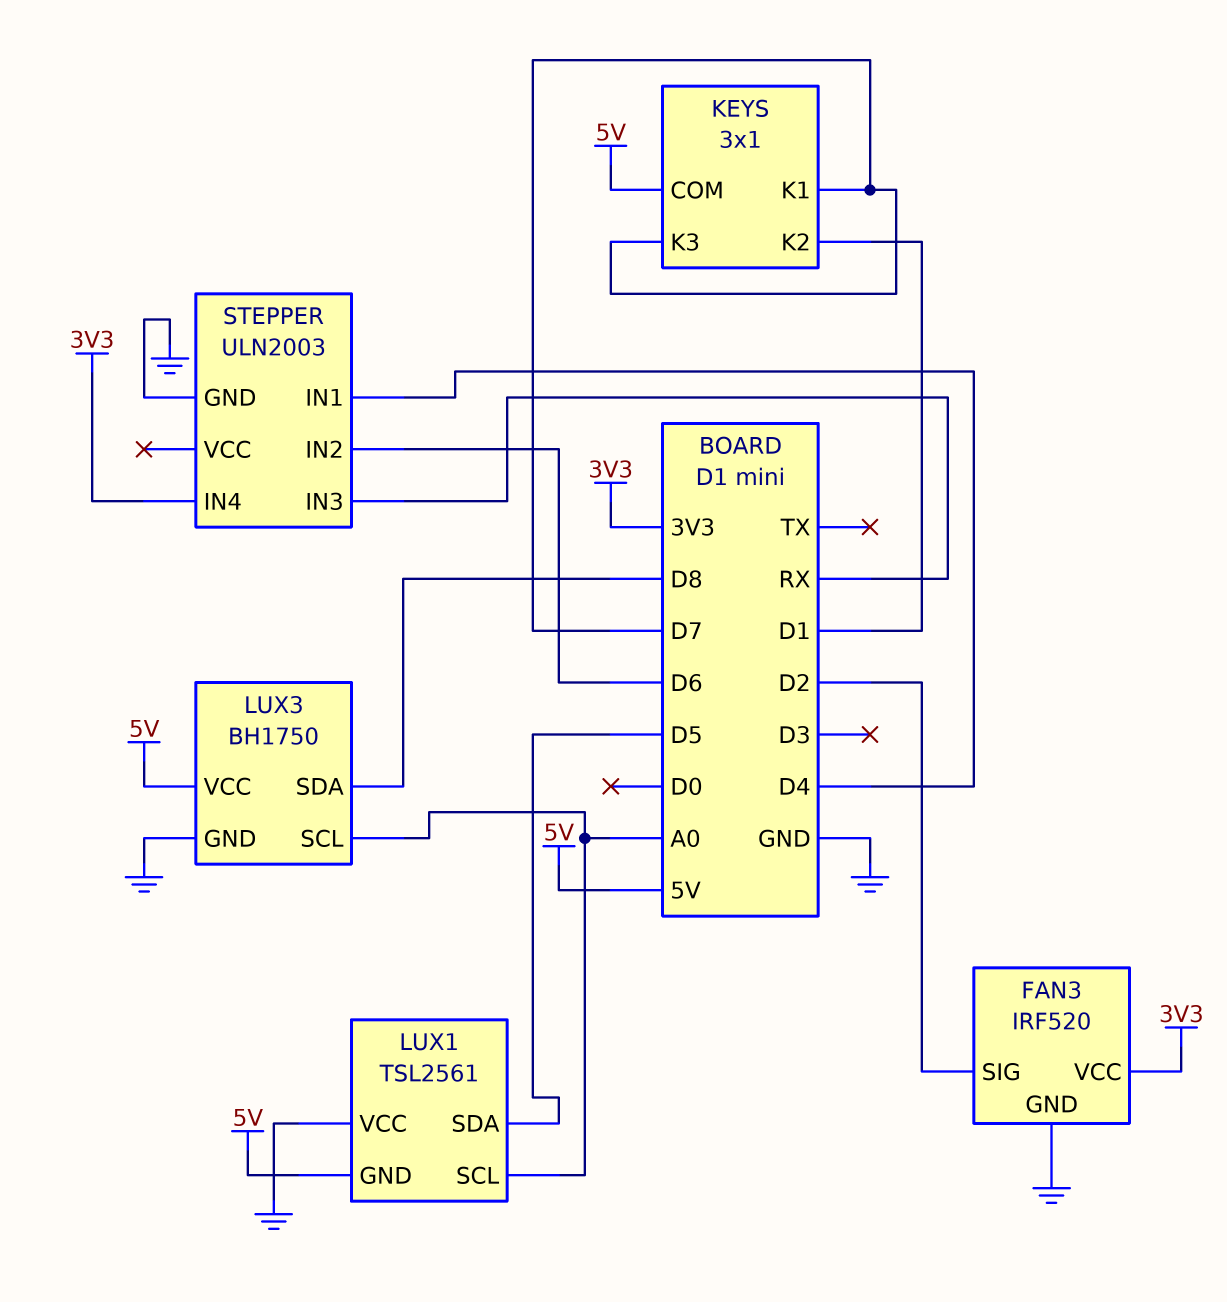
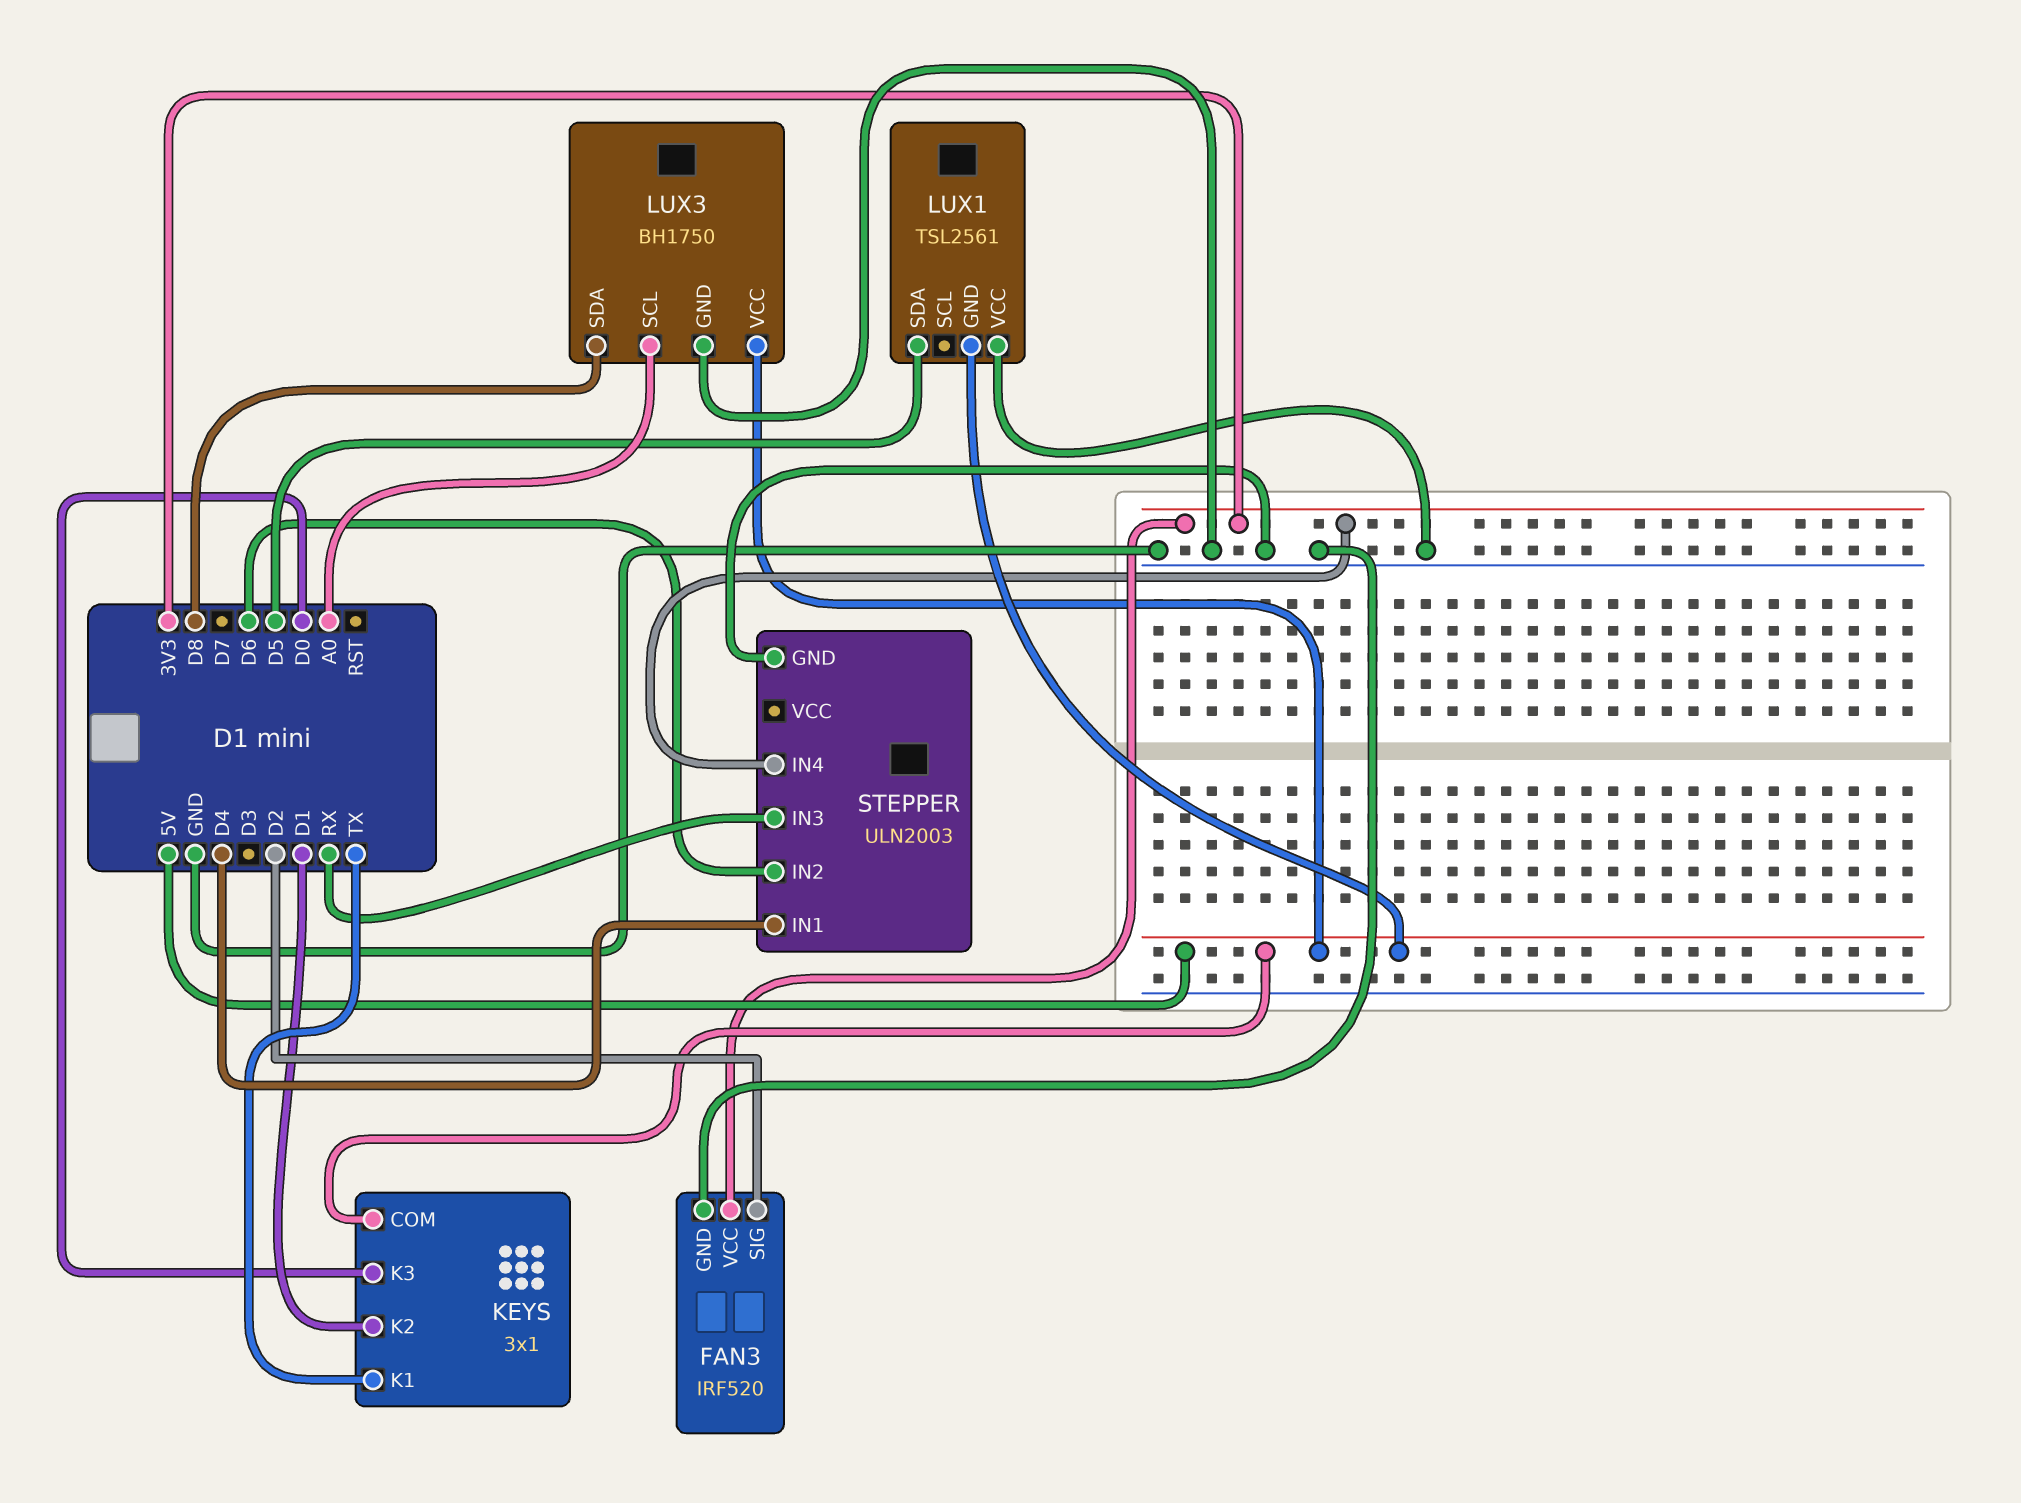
KEYS pin K1: D7 -> TX
KEYS pin K3: D7 -> D0
LUX1 pin SCL: A0 -> none

